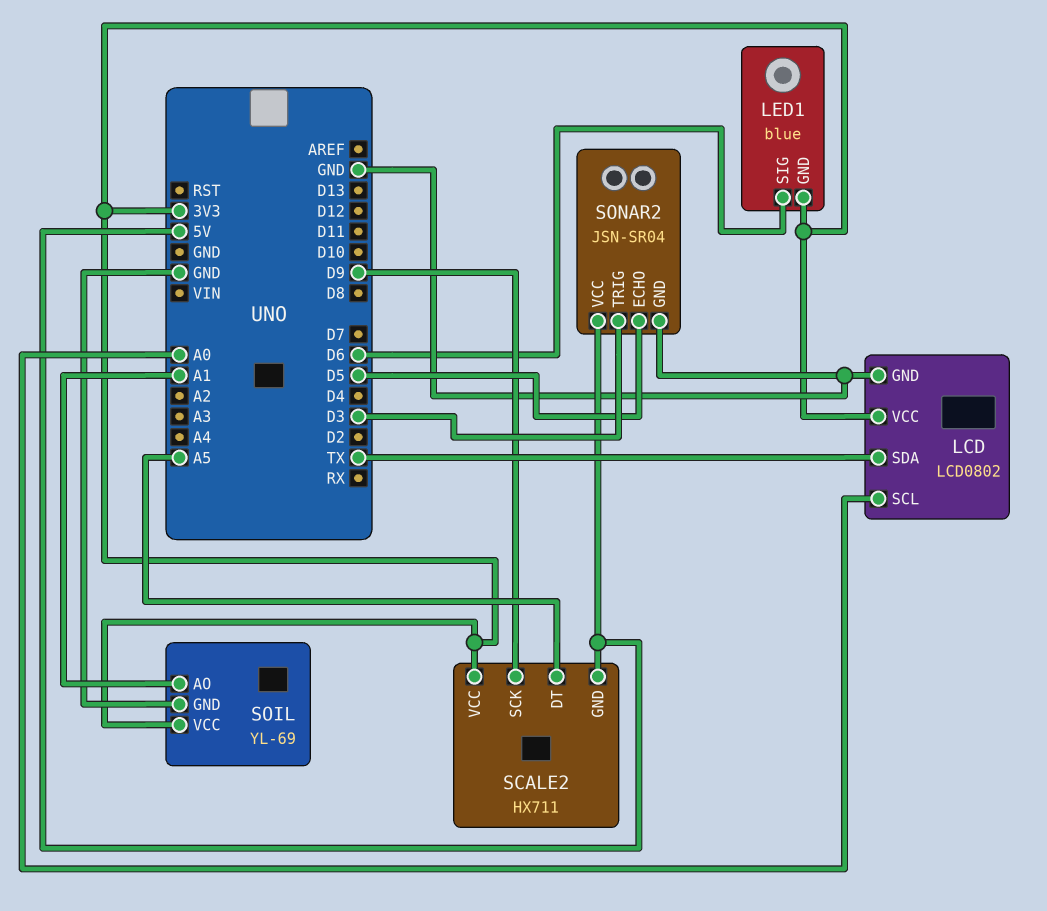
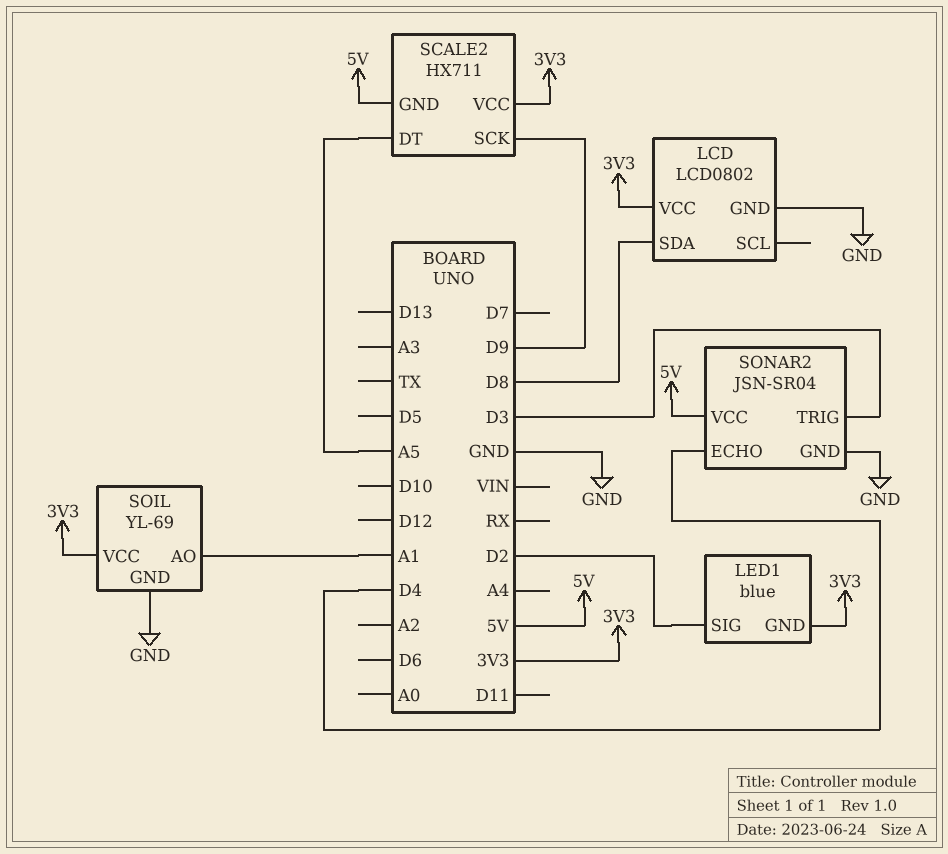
LCD pin SCL: A0 -> none
LCD pin SDA: TX -> D8
LED1 pin SIG: D6 -> D2
SONAR2 pin ECHO: D5 -> D4

